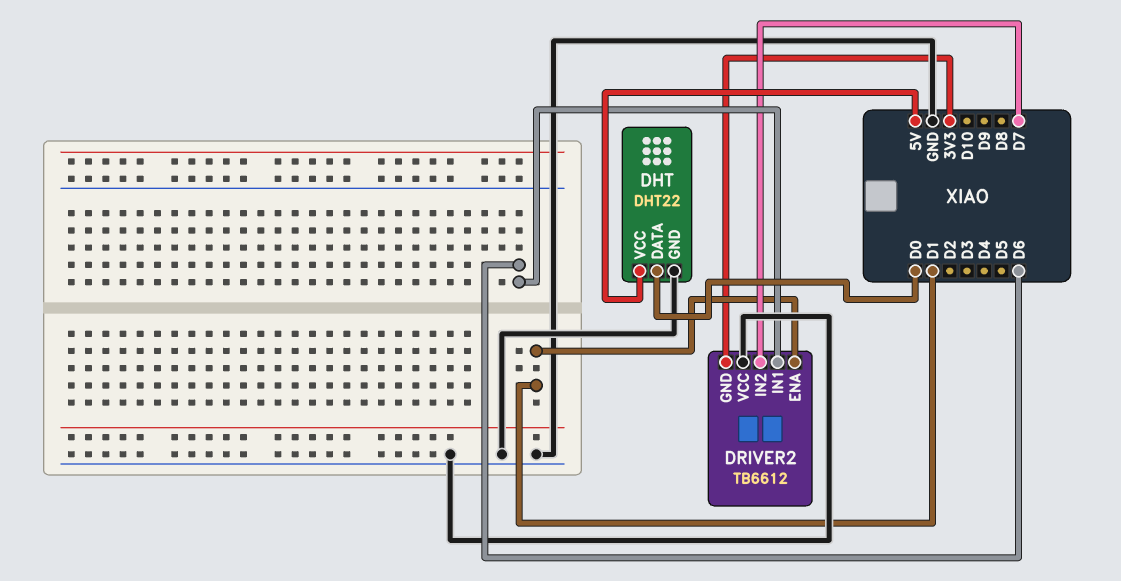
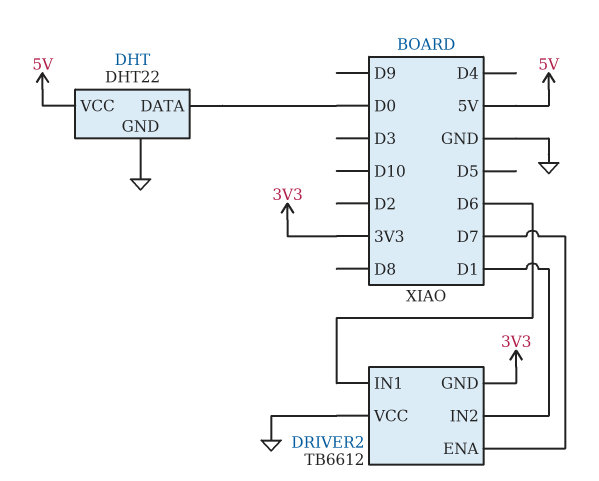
DRIVER2 pin ENA: D1 -> D7
DRIVER2 pin IN2: D7 -> D1

